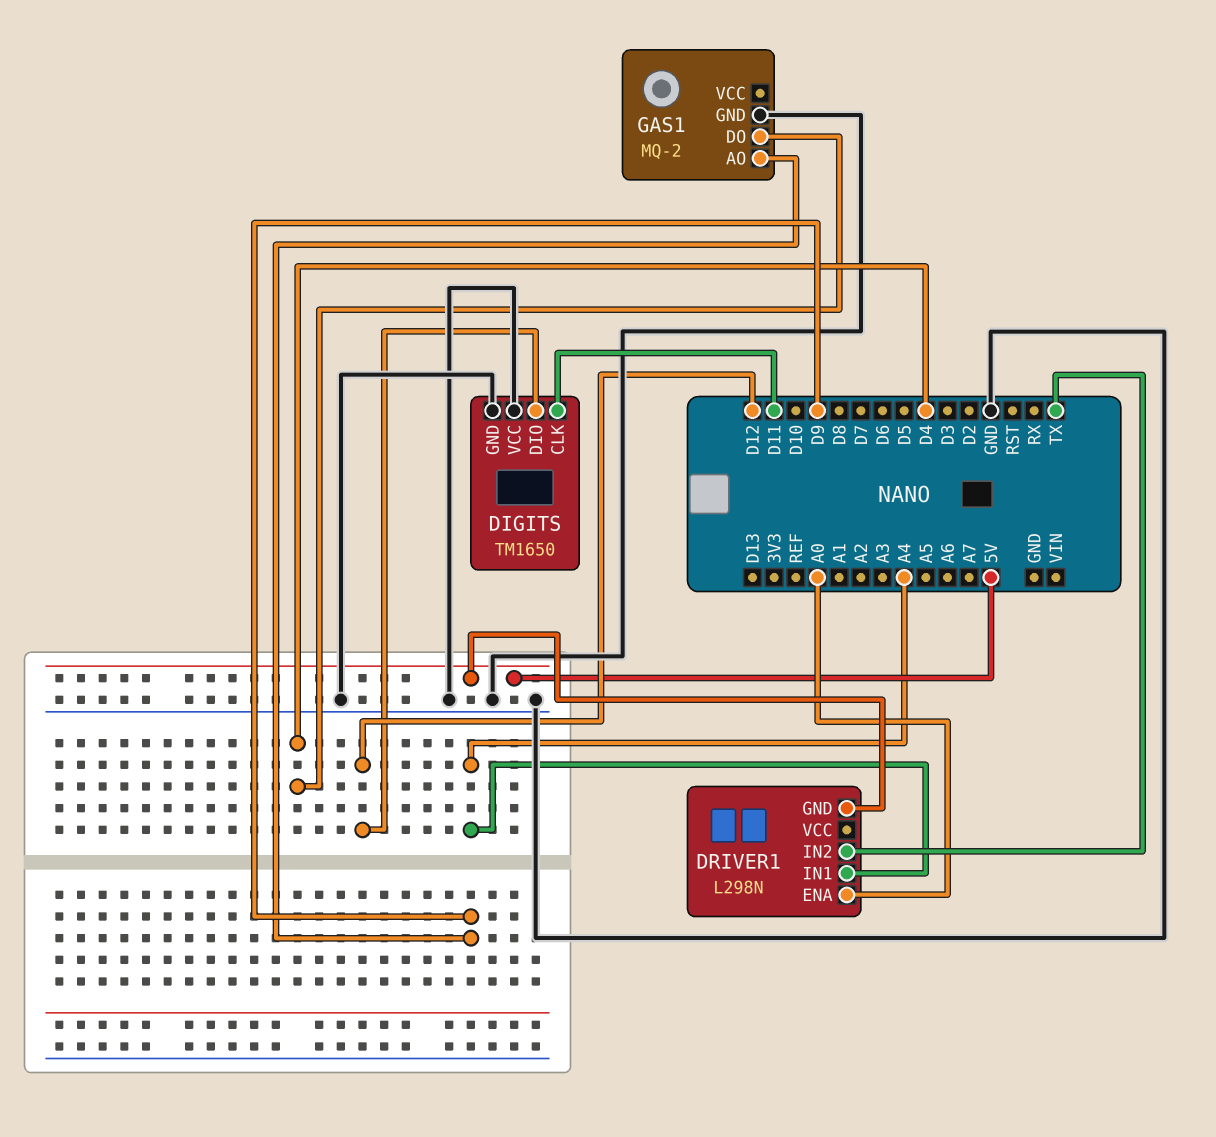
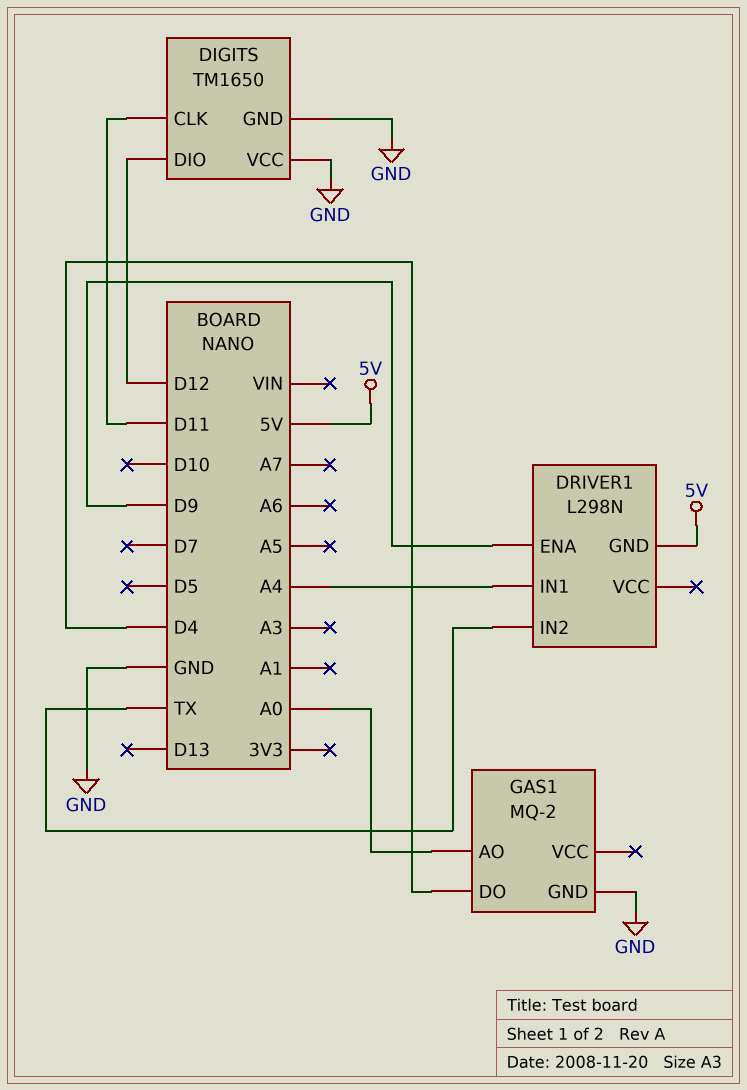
DRIVER1 pin ENA: A0 -> D9
GAS1 pin AO: D9 -> A0

